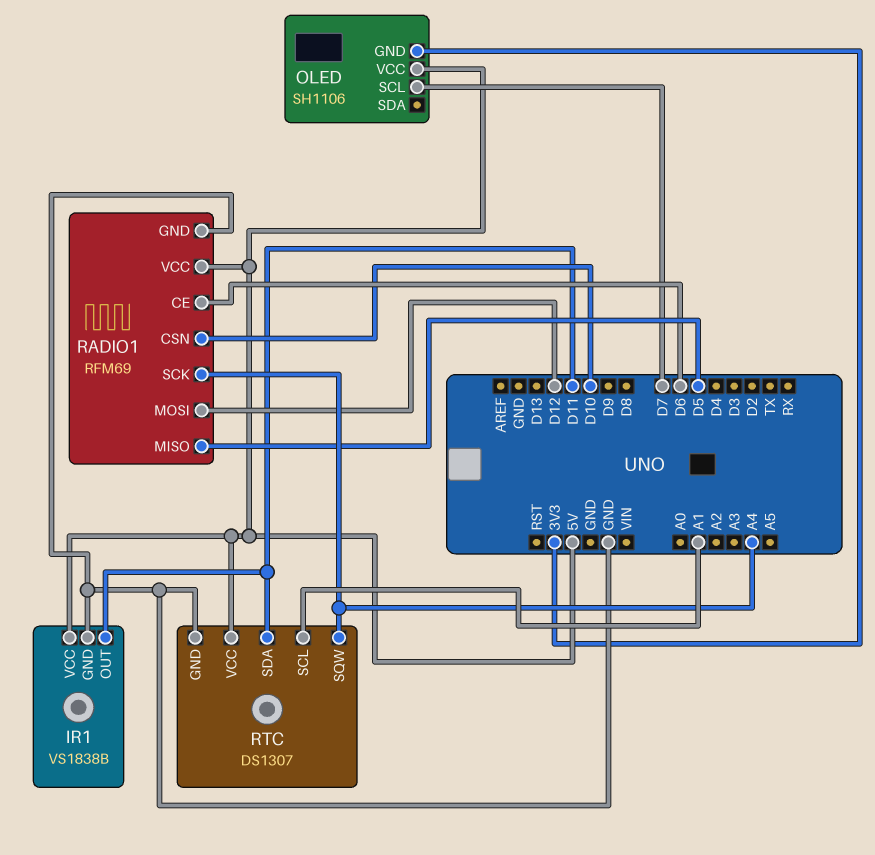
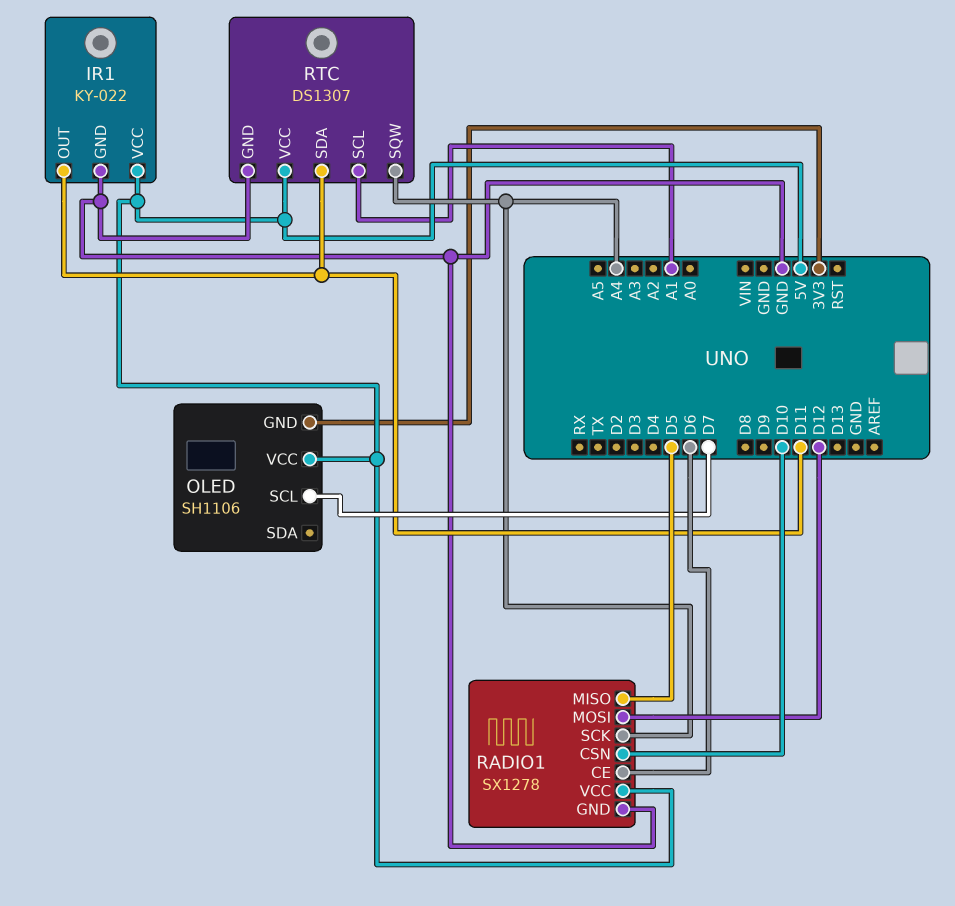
IR1: VS1838B -> KY-022
RADIO1: RFM69 -> SX1278

